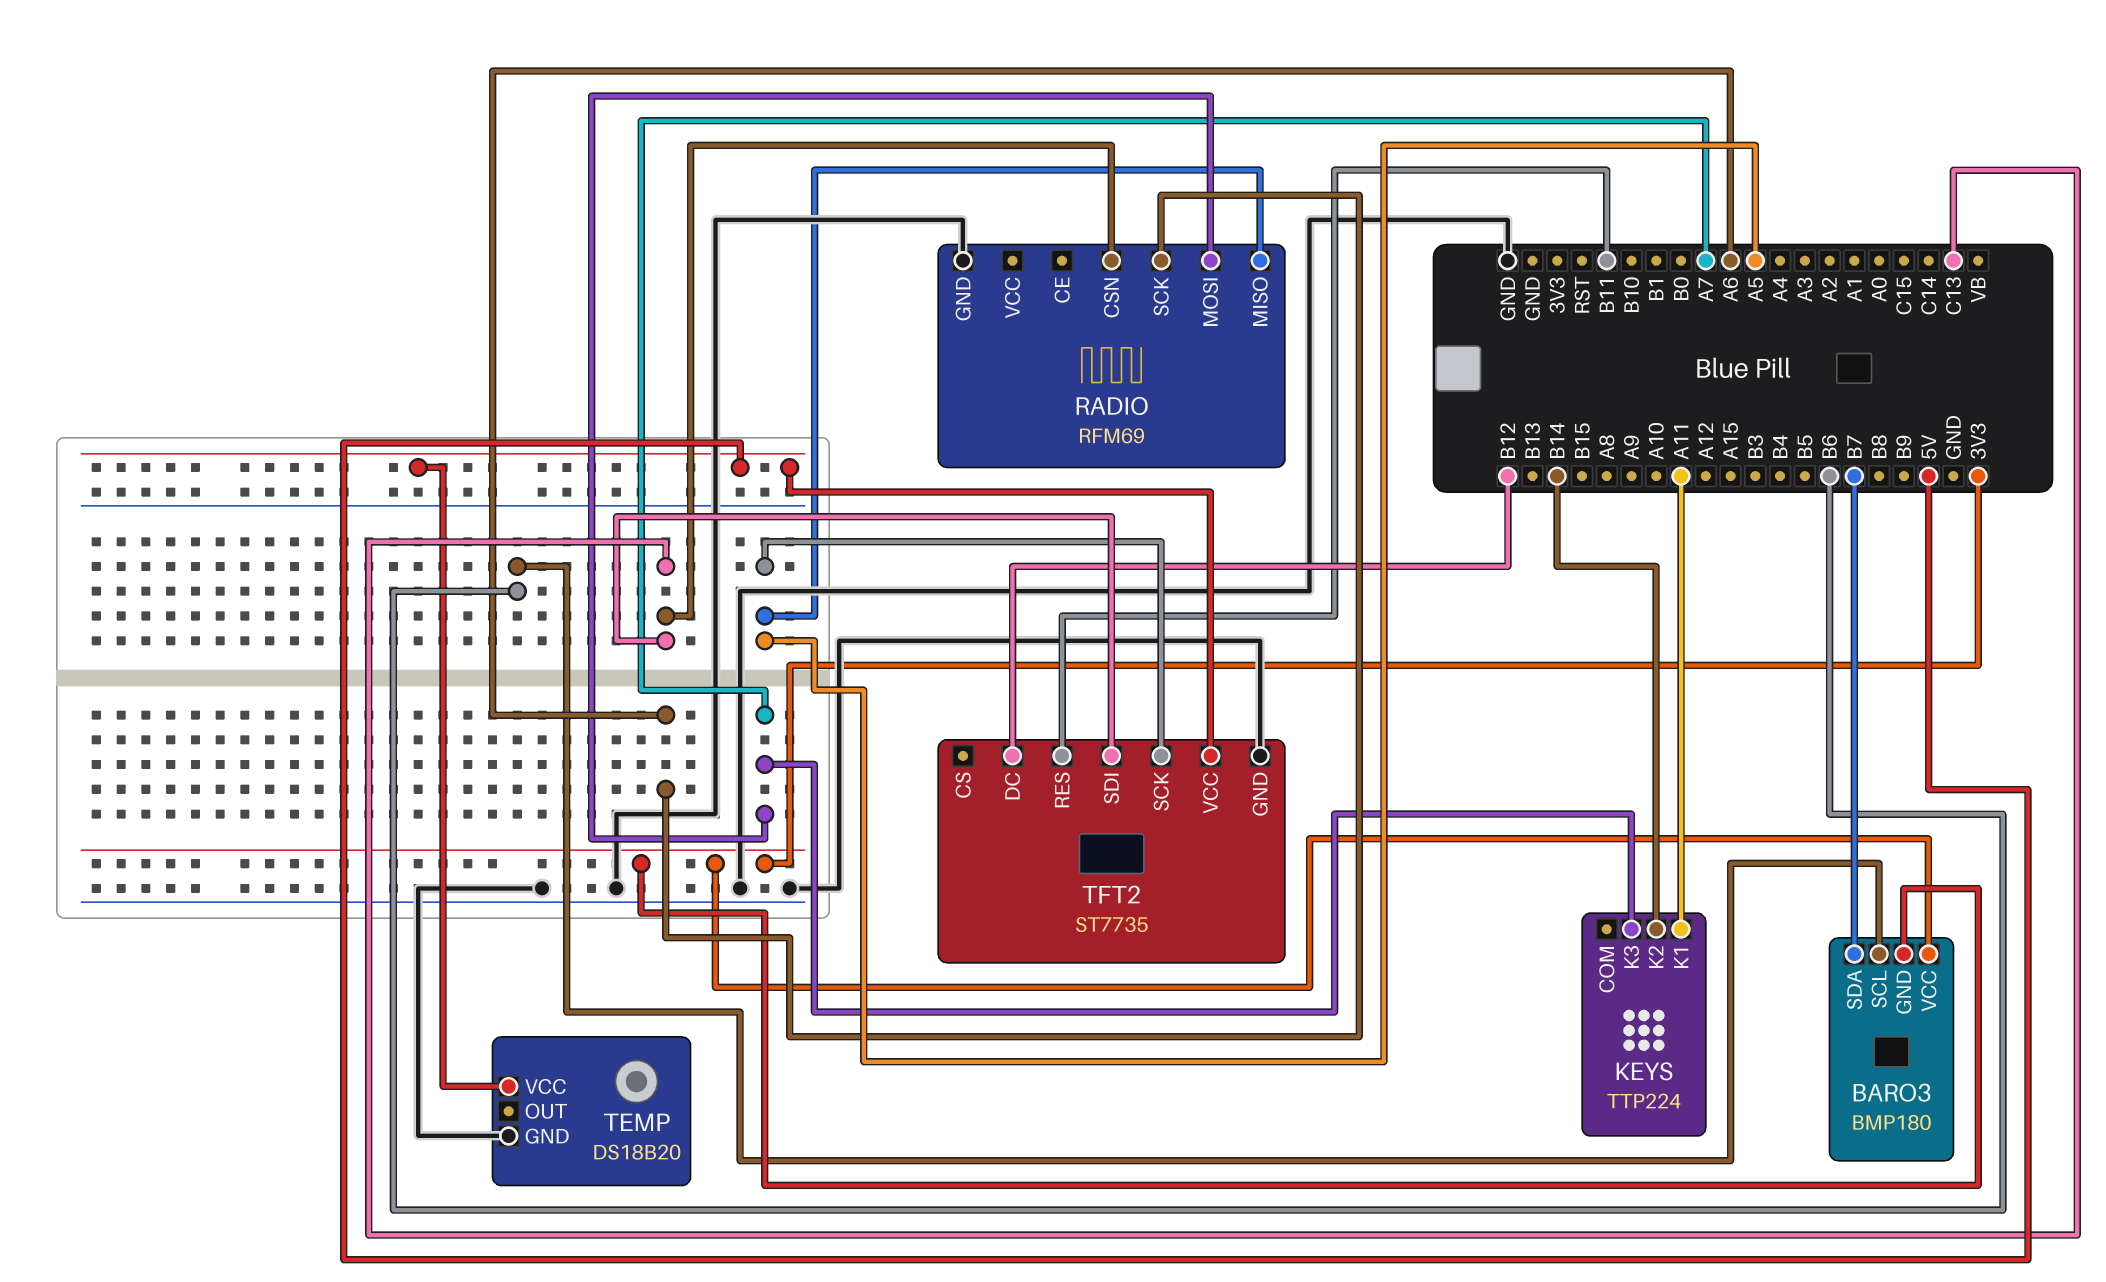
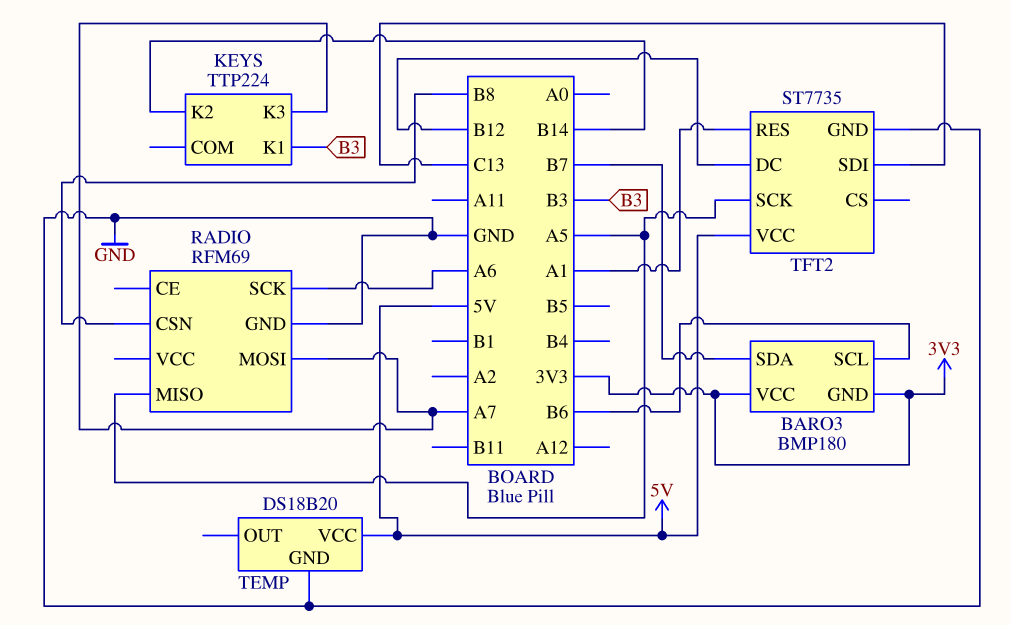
KEYS pin K1: A11 -> B3
RADIO pin CSN: C13 -> B8
TFT2 pin RES: B11 -> A1

